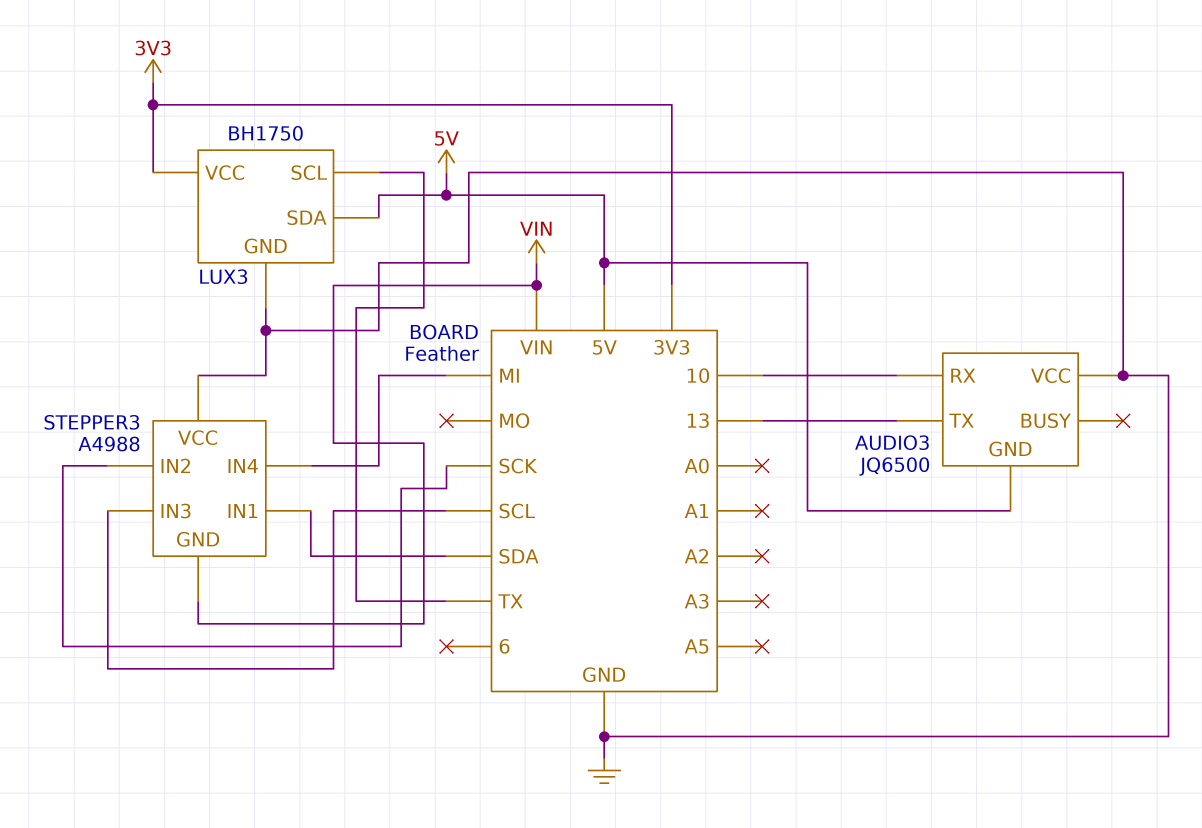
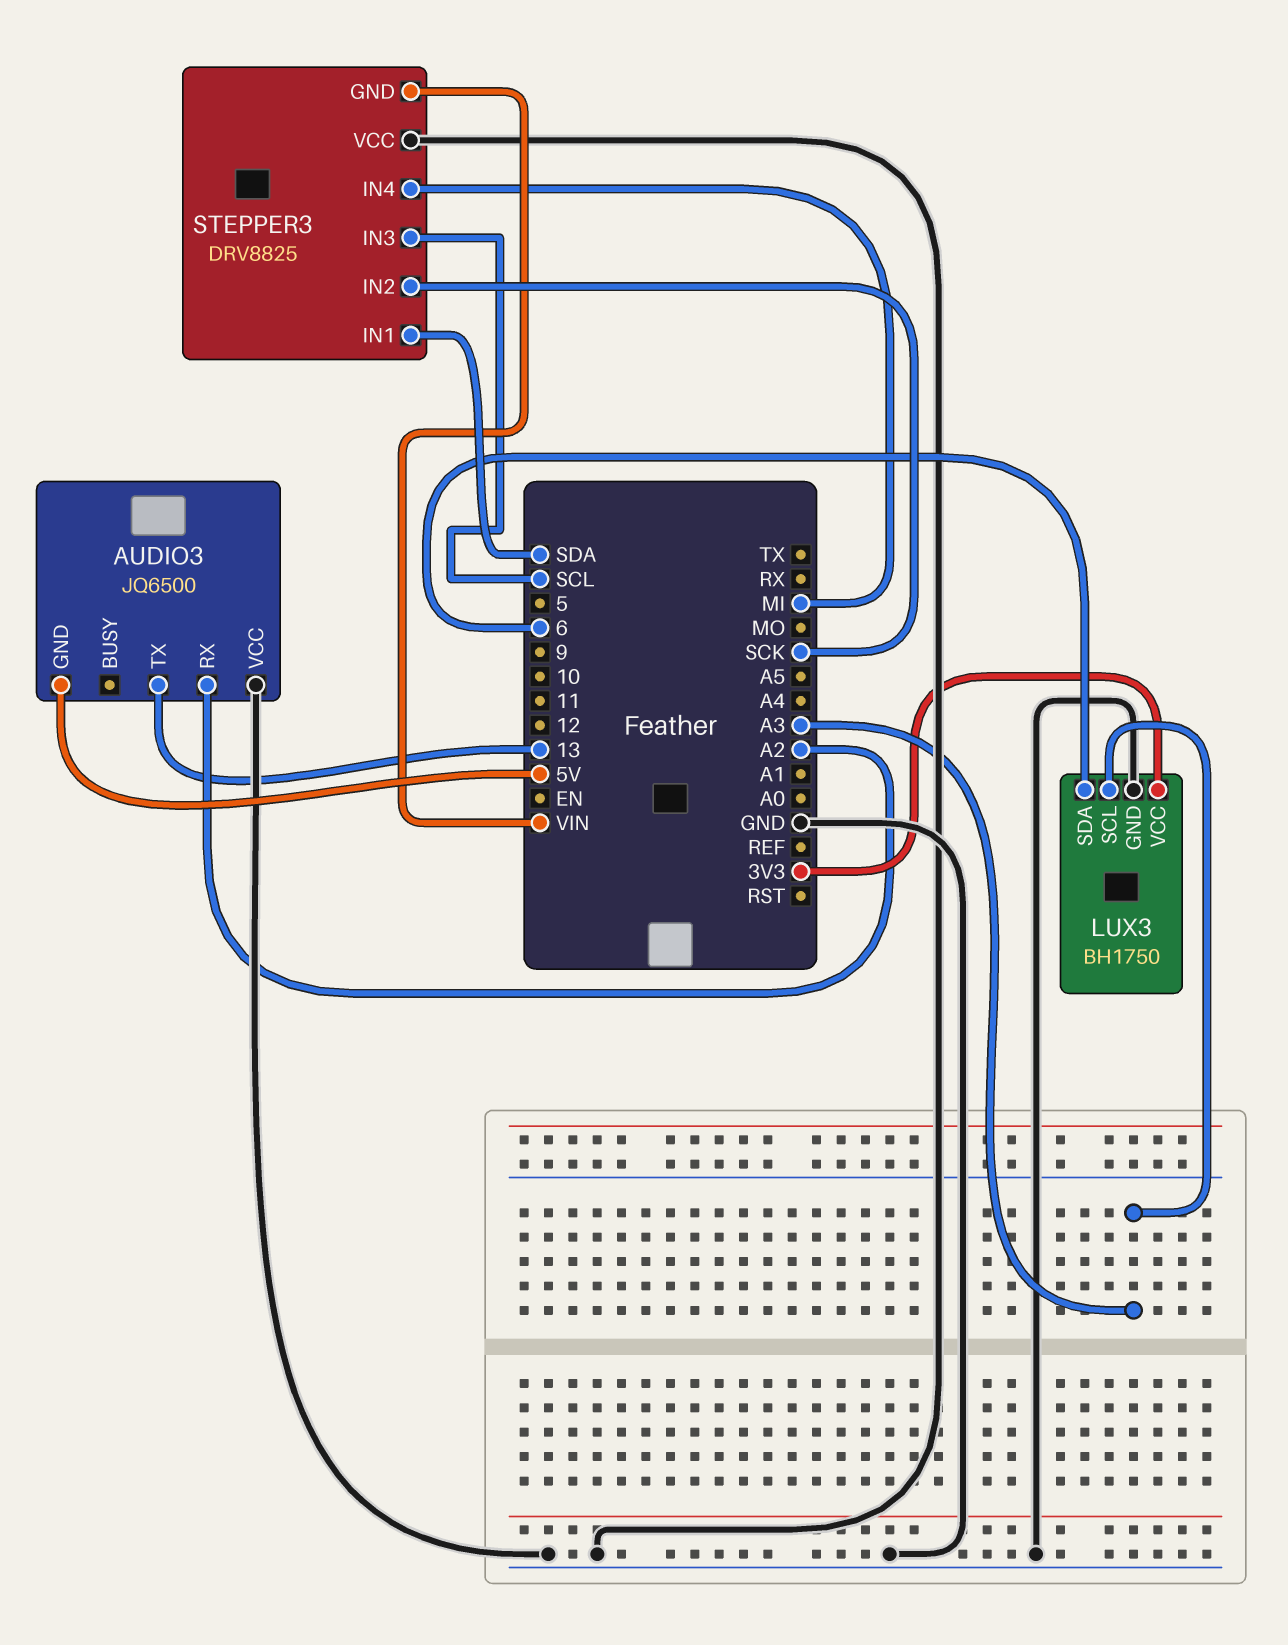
AUDIO3 pin RX: 10 -> A2
LUX3 pin SCL: TX -> A3
LUX3 pin SDA: 5V -> 6
STEPPER3: A4988 -> DRV8825

